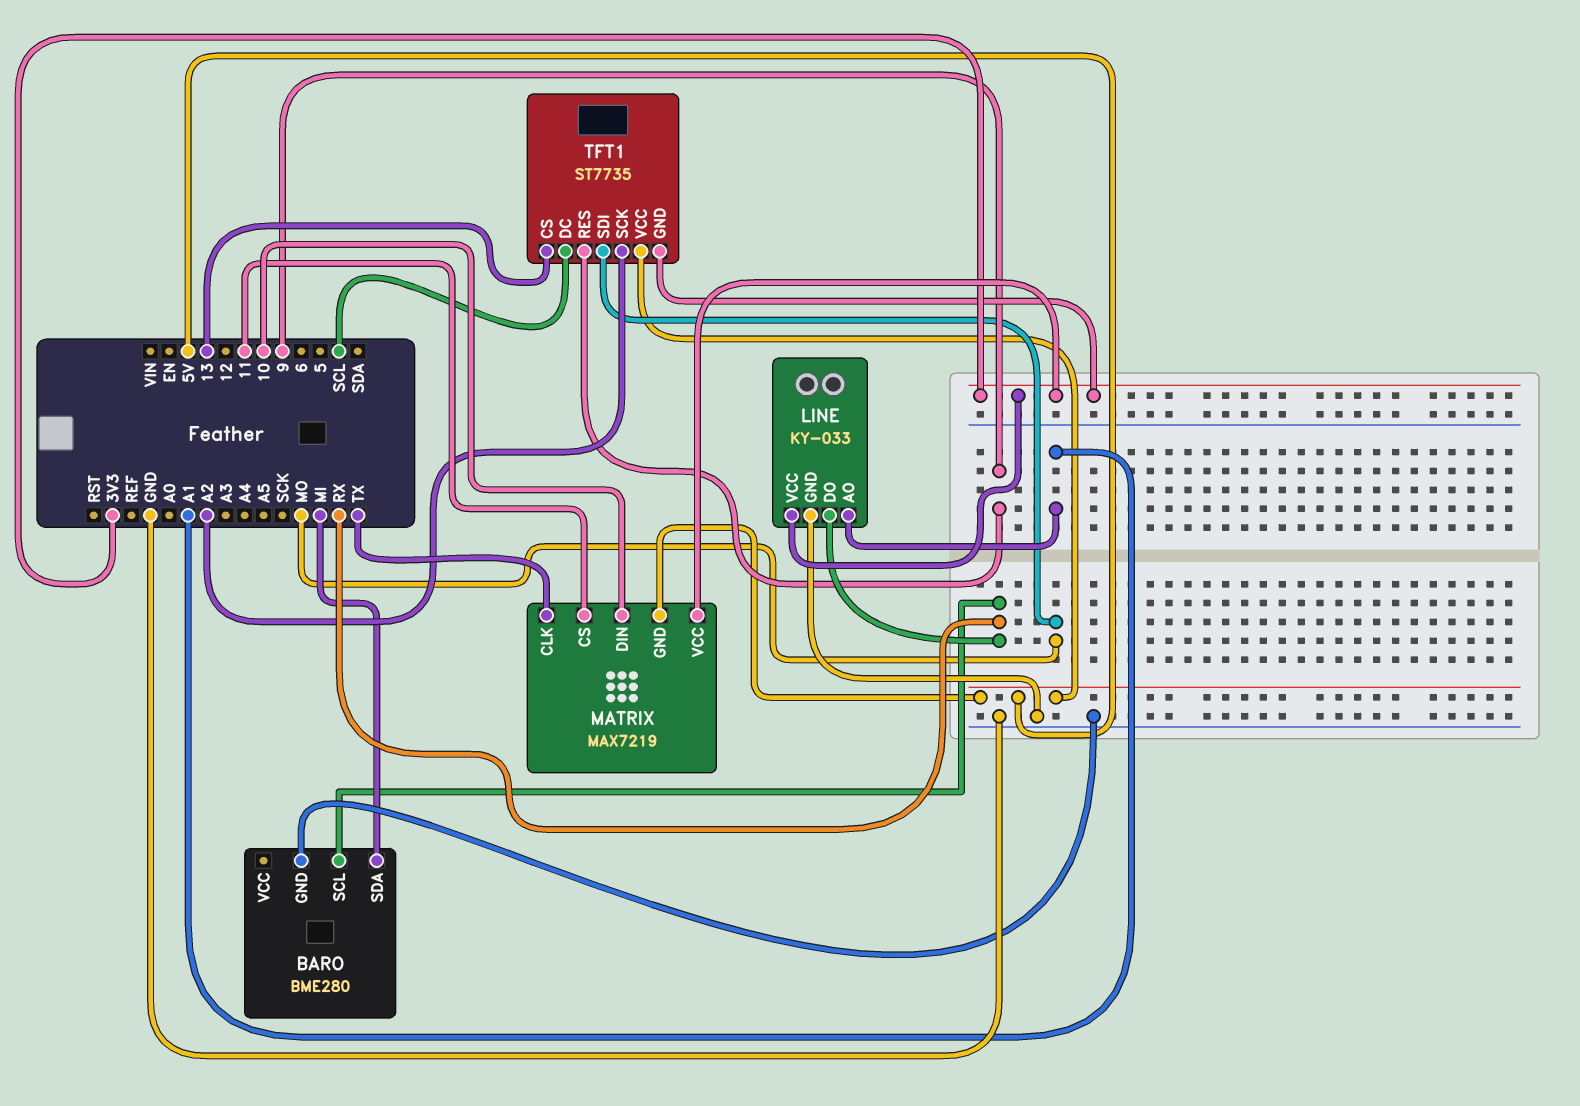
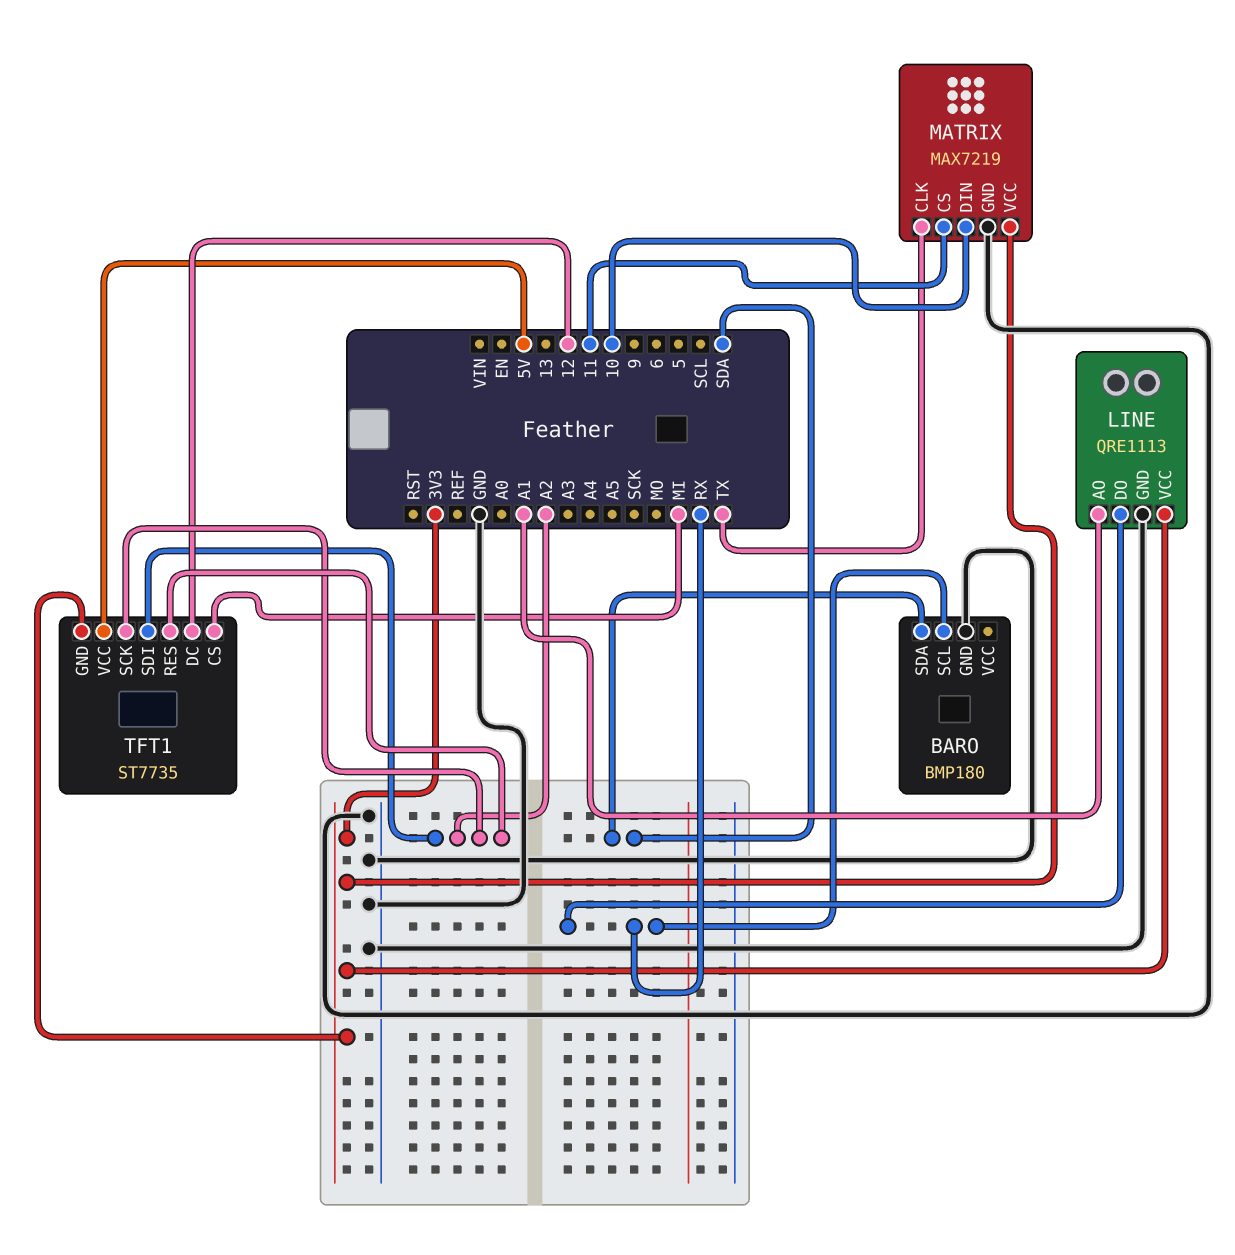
BARO: BME280 -> BMP180
BARO pin SDA: MI -> SDA
LINE: KY-033 -> QRE1113
MATRIX pin GND: 5V -> GND
TFT1 pin CS: 13 -> MI
TFT1 pin DC: SCL -> 12
TFT1 pin RES: 9 -> A2
TFT1 pin SDI: MO -> A2

